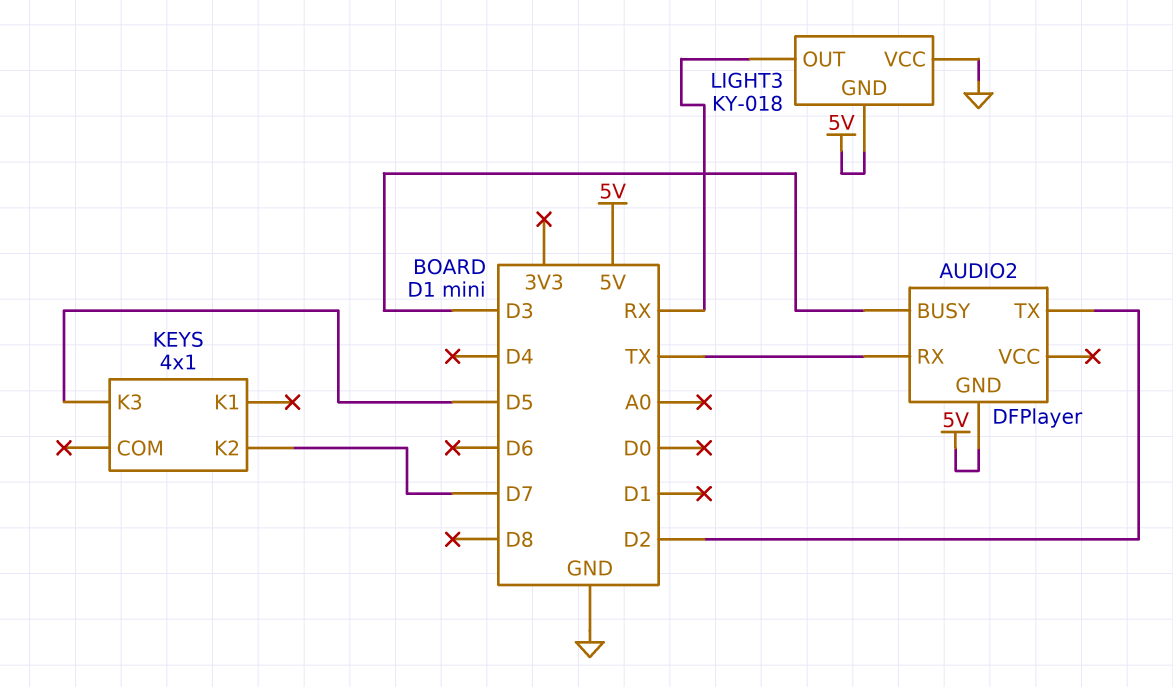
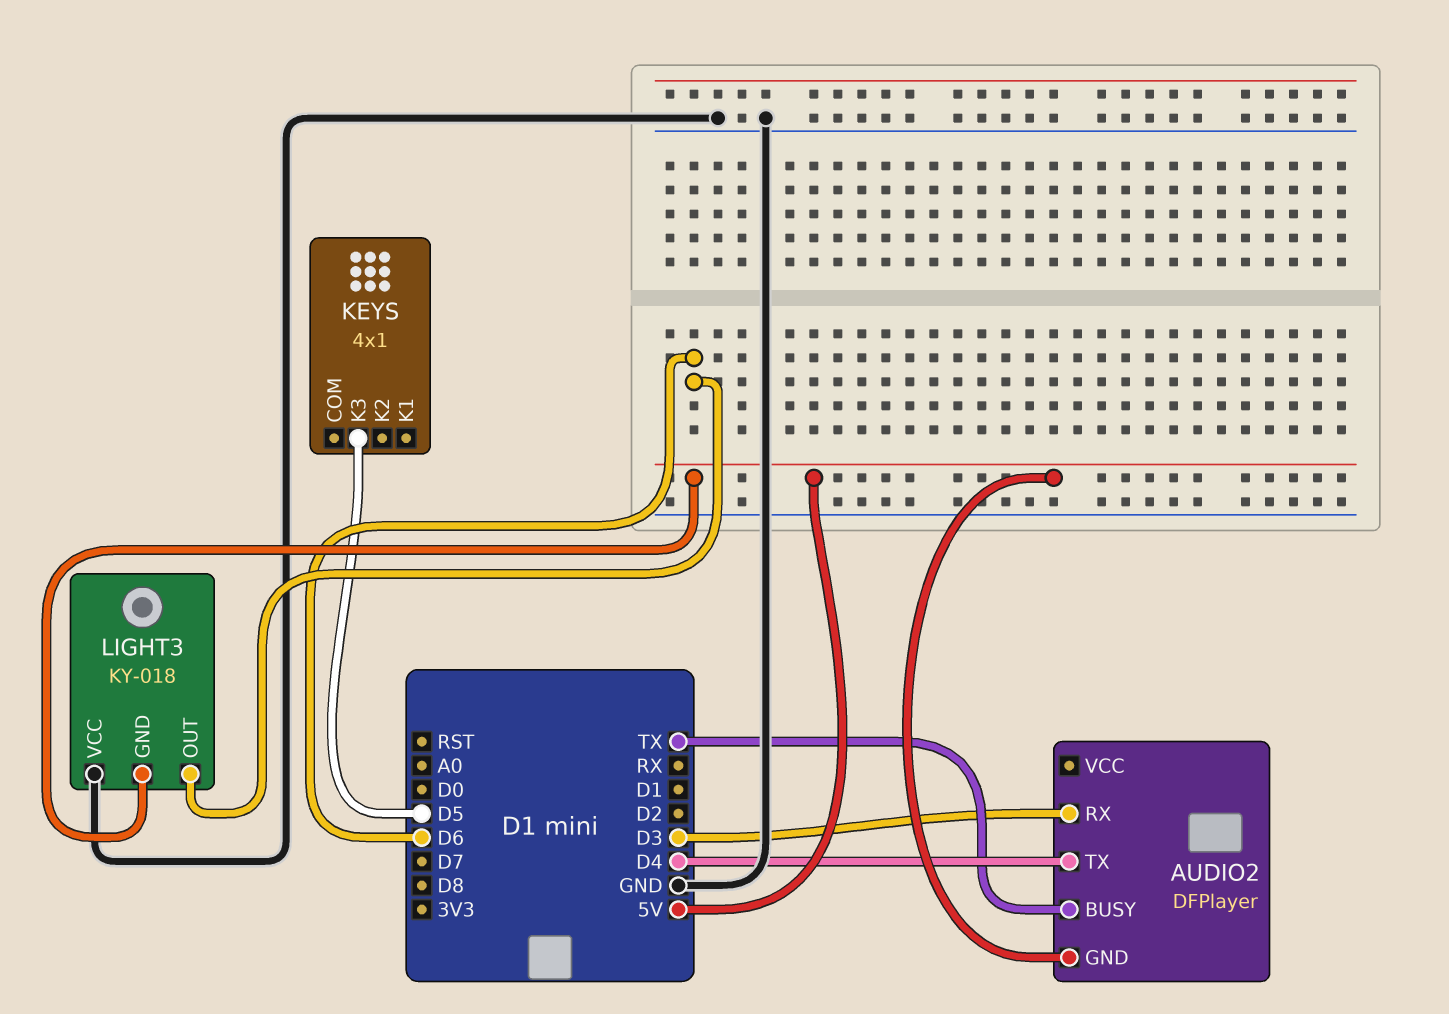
AUDIO2 pin BUSY: D3 -> TX
AUDIO2 pin RX: TX -> D3
AUDIO2 pin TX: D2 -> D4
KEYS pin K2: D7 -> none
LIGHT3 pin OUT: RX -> D6

